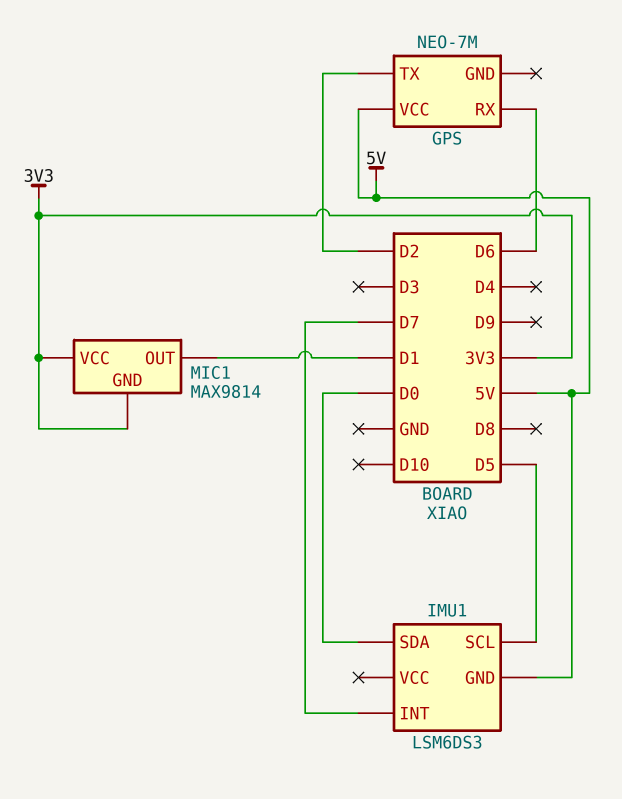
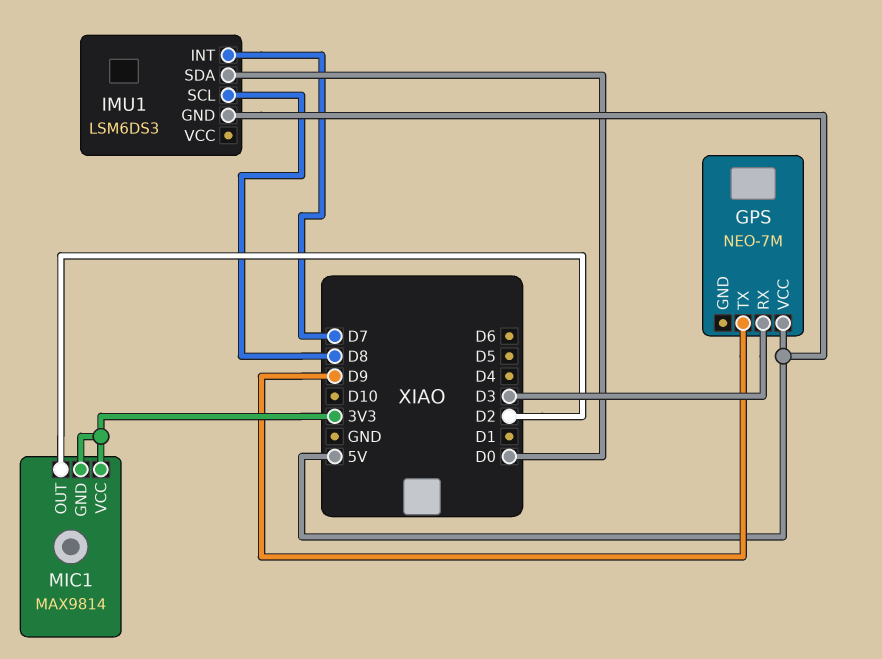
GPS pin RX: D6 -> D3
GPS pin TX: D2 -> D9
IMU1 pin SCL: D5 -> D8
MIC1 pin OUT: D1 -> D2

